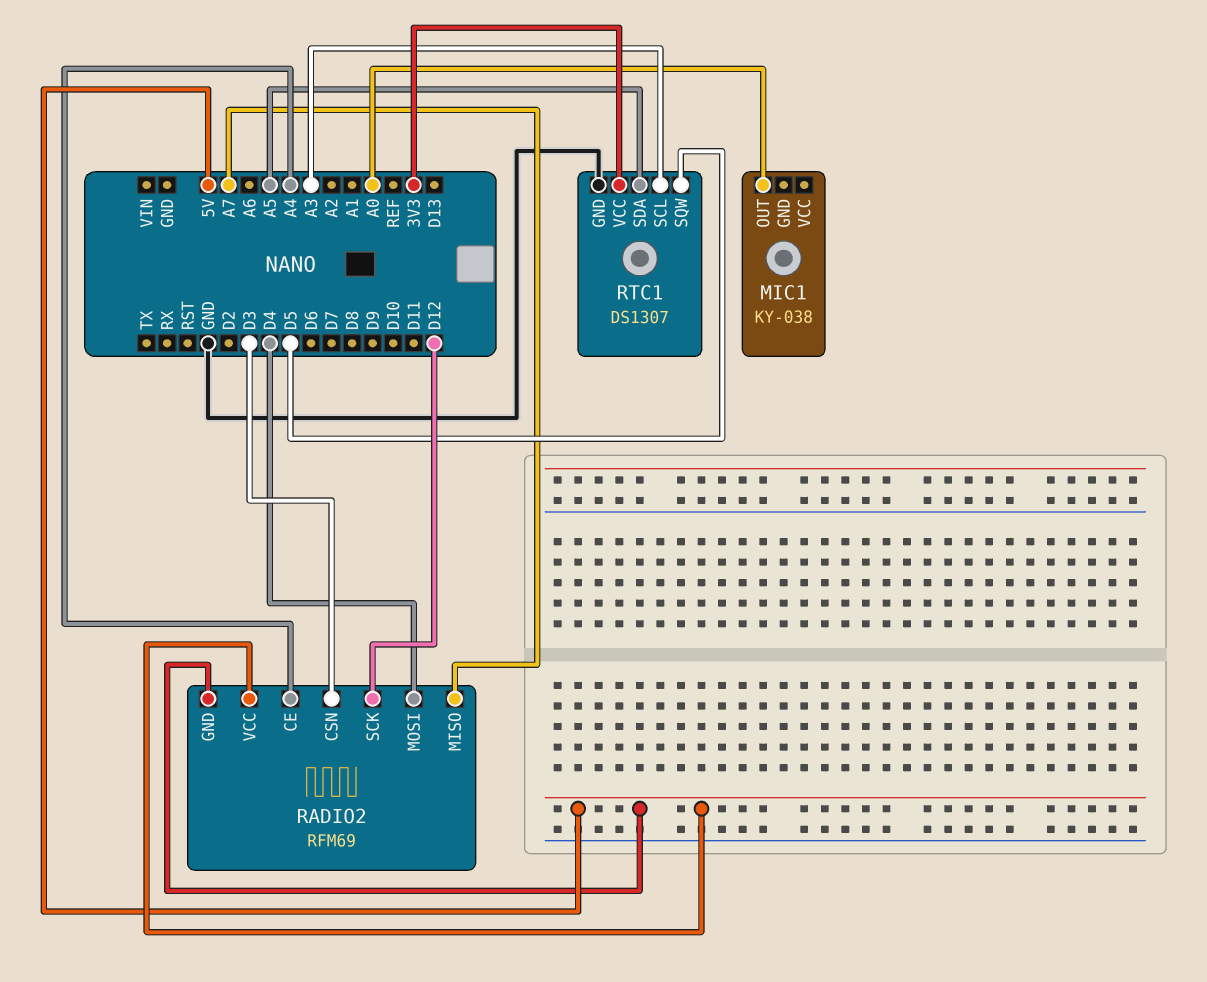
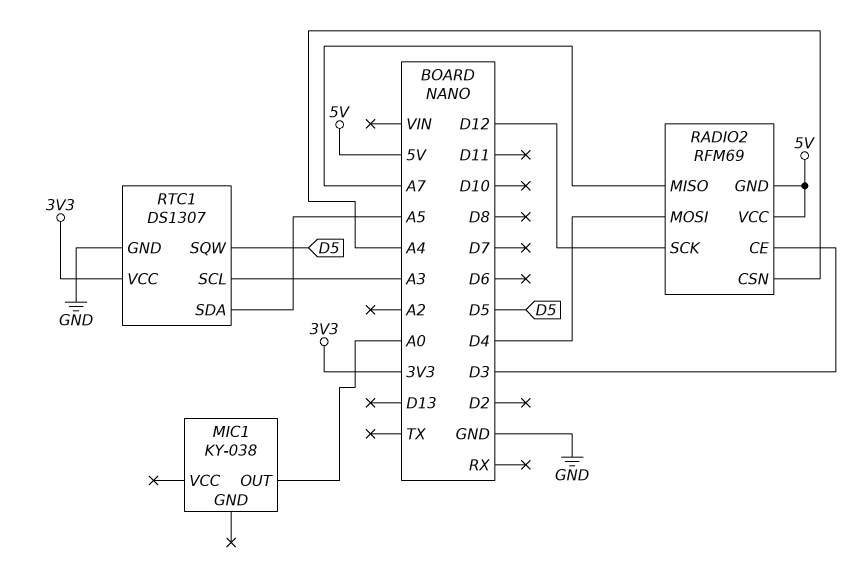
RADIO2 pin CE: A4 -> D3
RADIO2 pin CSN: D3 -> A4

